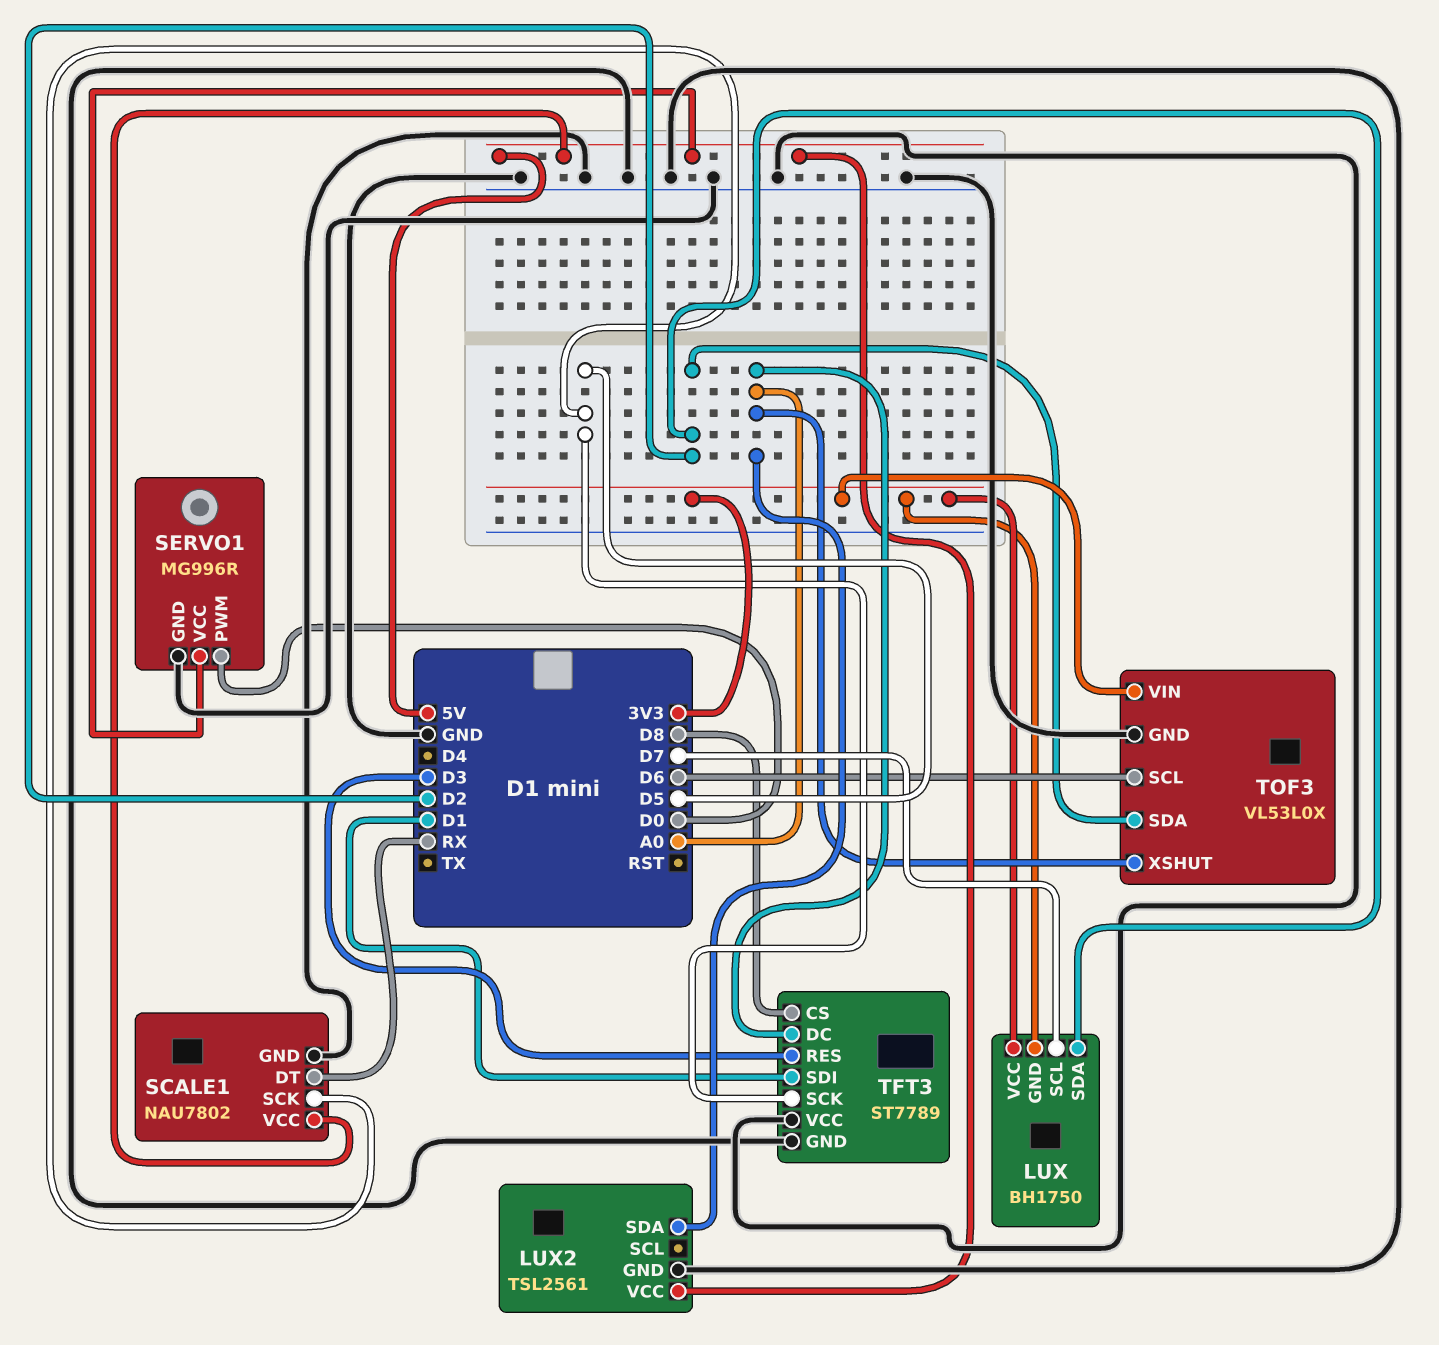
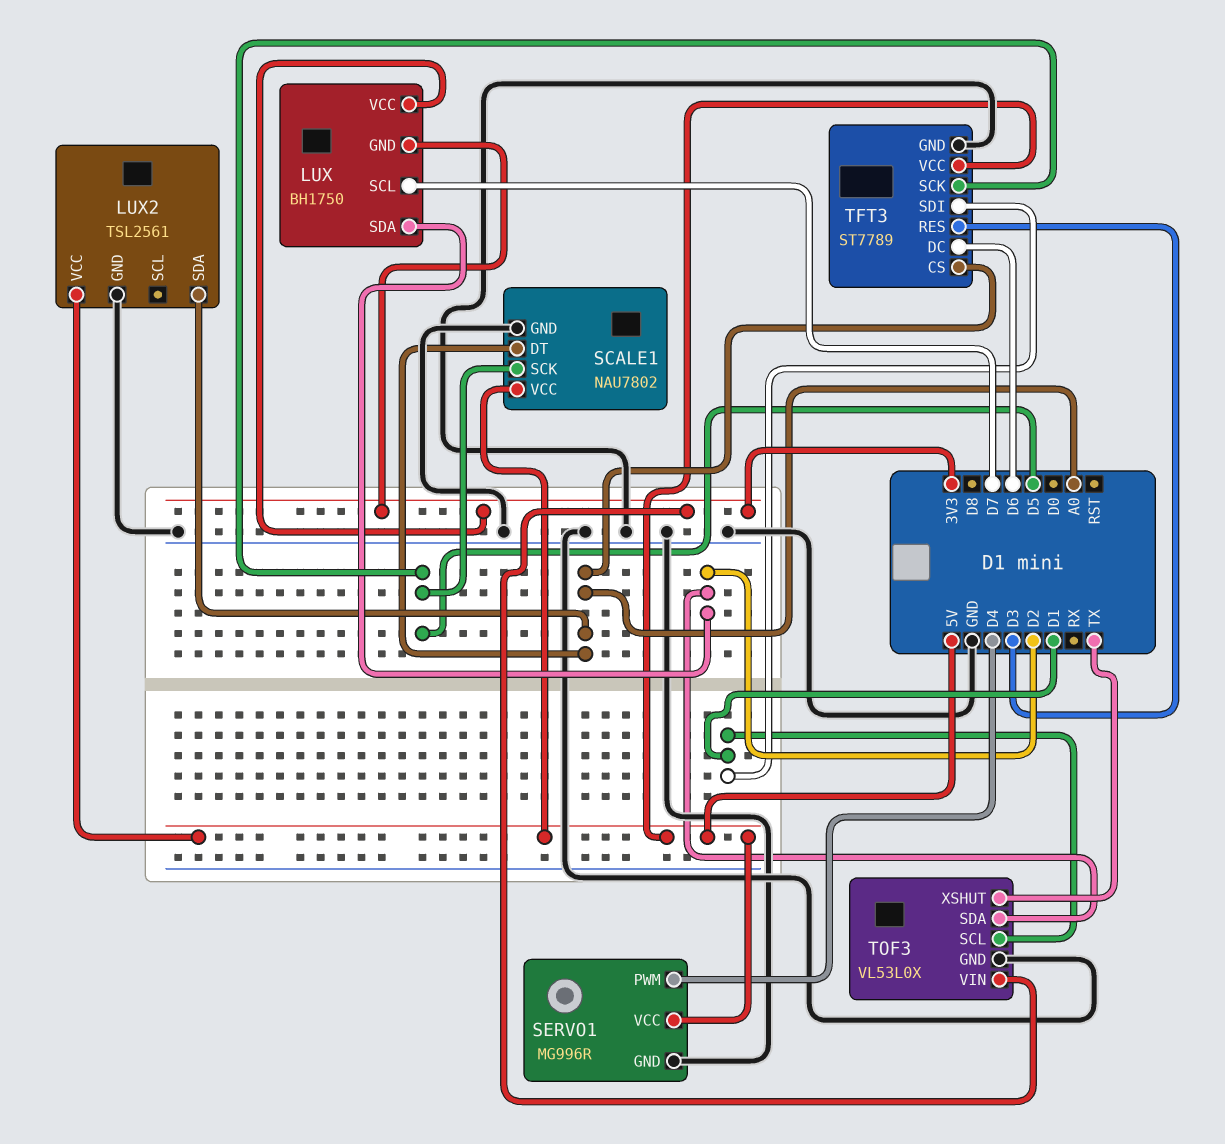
SCALE1 pin DT: RX -> A0
SERVO1 pin PWM: D0 -> D4
TFT3 pin CS: D8 -> A0
TFT3 pin DC: A0 -> D6
TFT3 pin VCC: GND -> 5V
TOF3 pin SCL: D6 -> D1
TOF3 pin XSHUT: A0 -> TX

